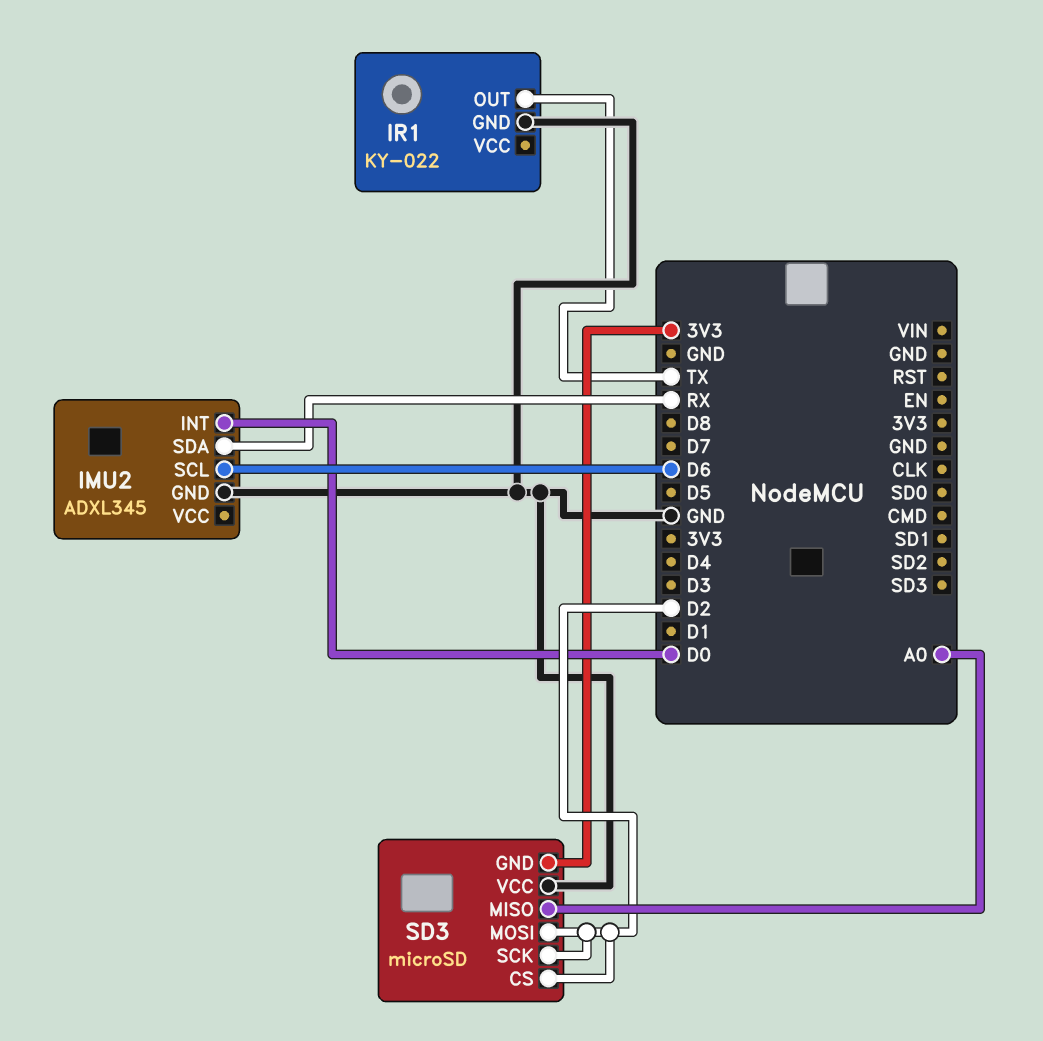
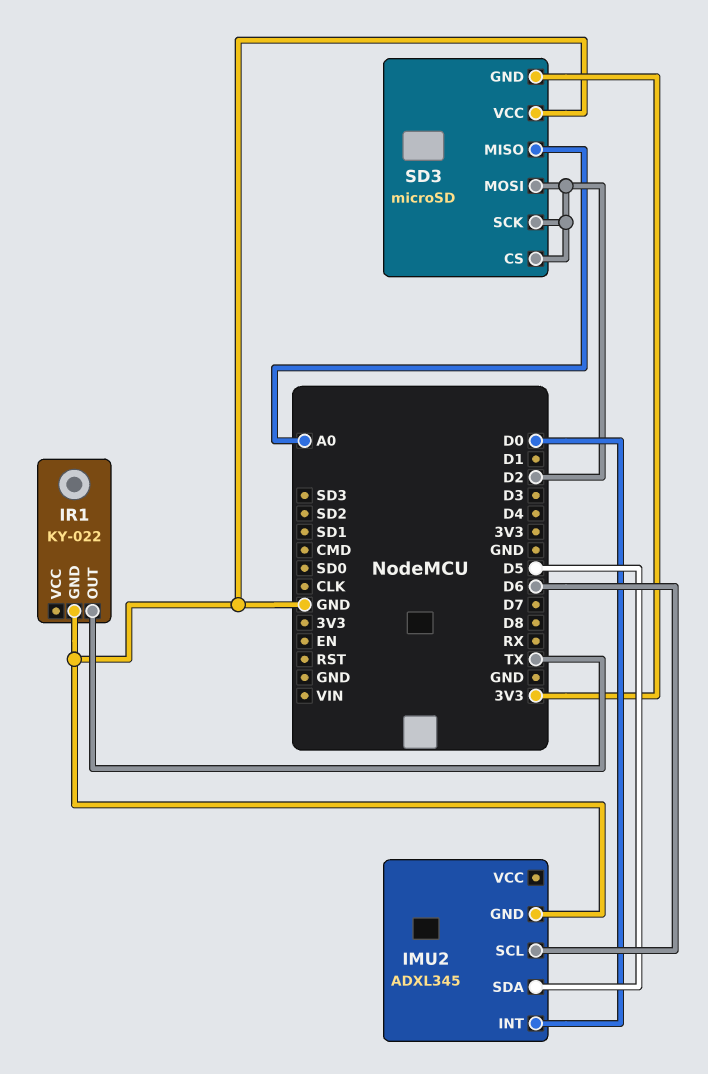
IMU2 pin SDA: RX -> D5

